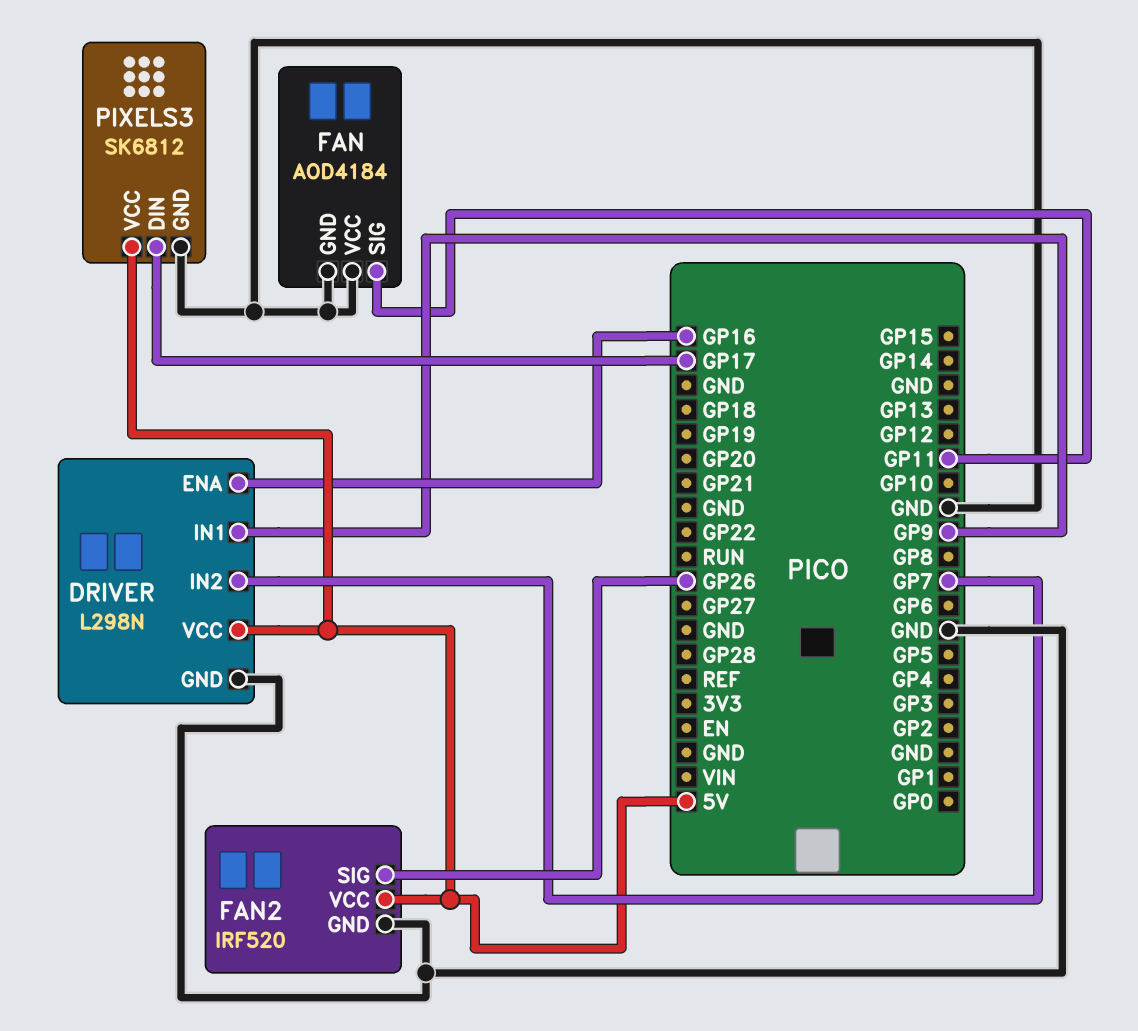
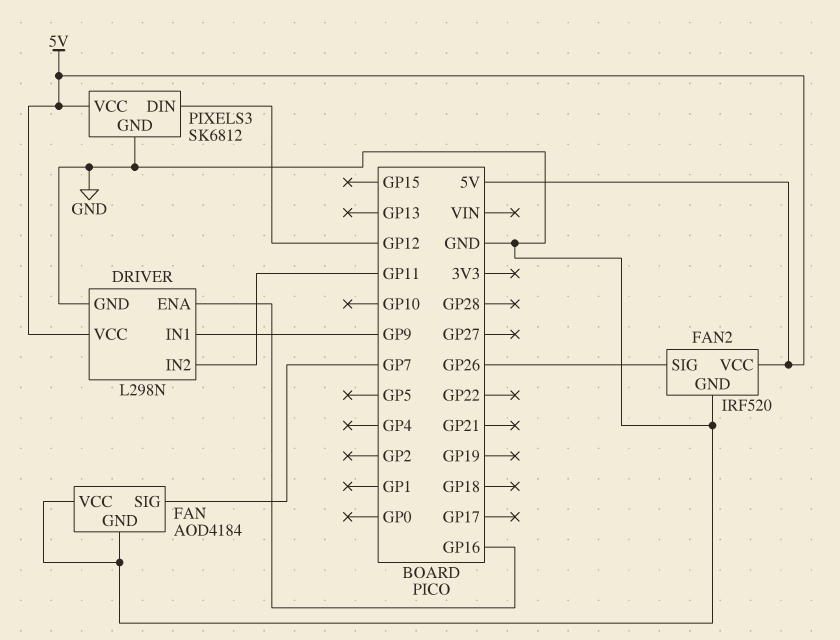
DRIVER pin IN2: GP7 -> GP11
FAN pin SIG: GP11 -> GP7
PIXELS3 pin DIN: GP17 -> GP12

